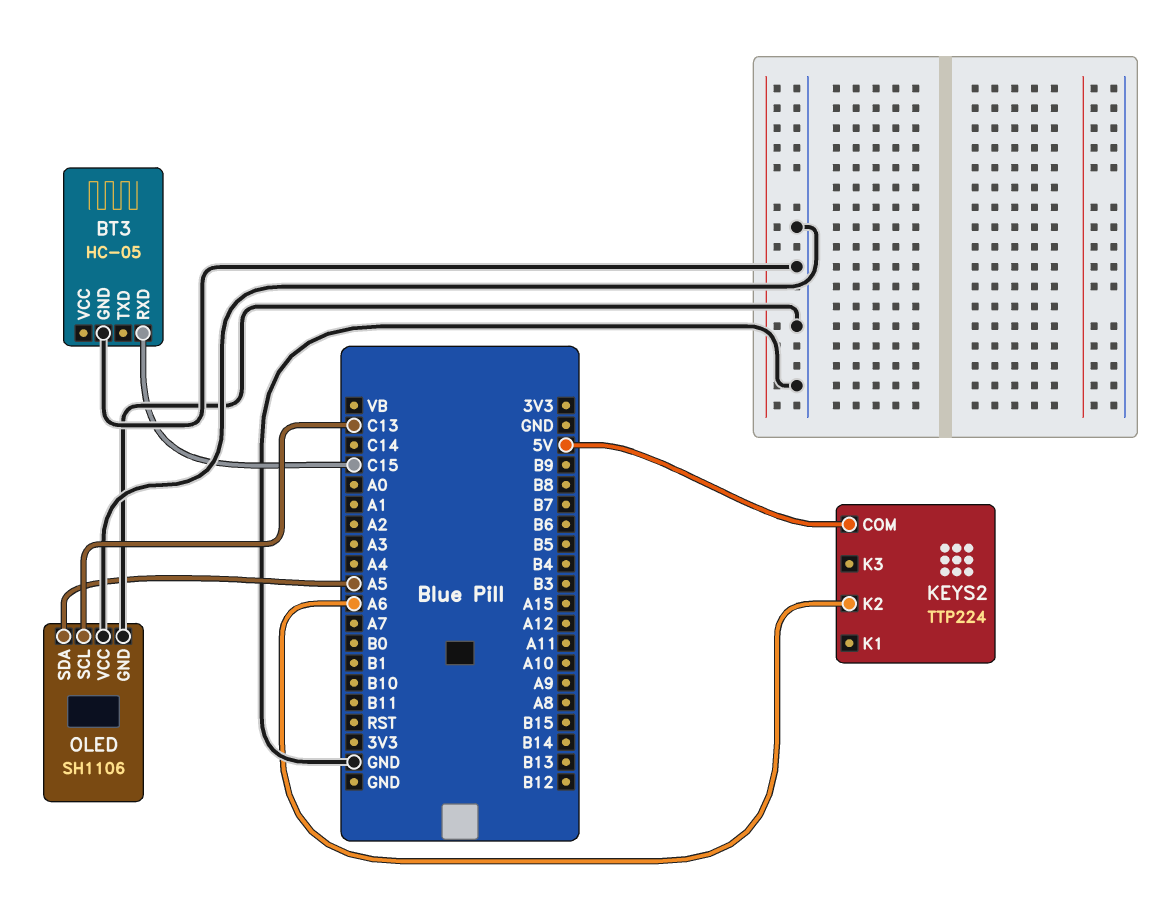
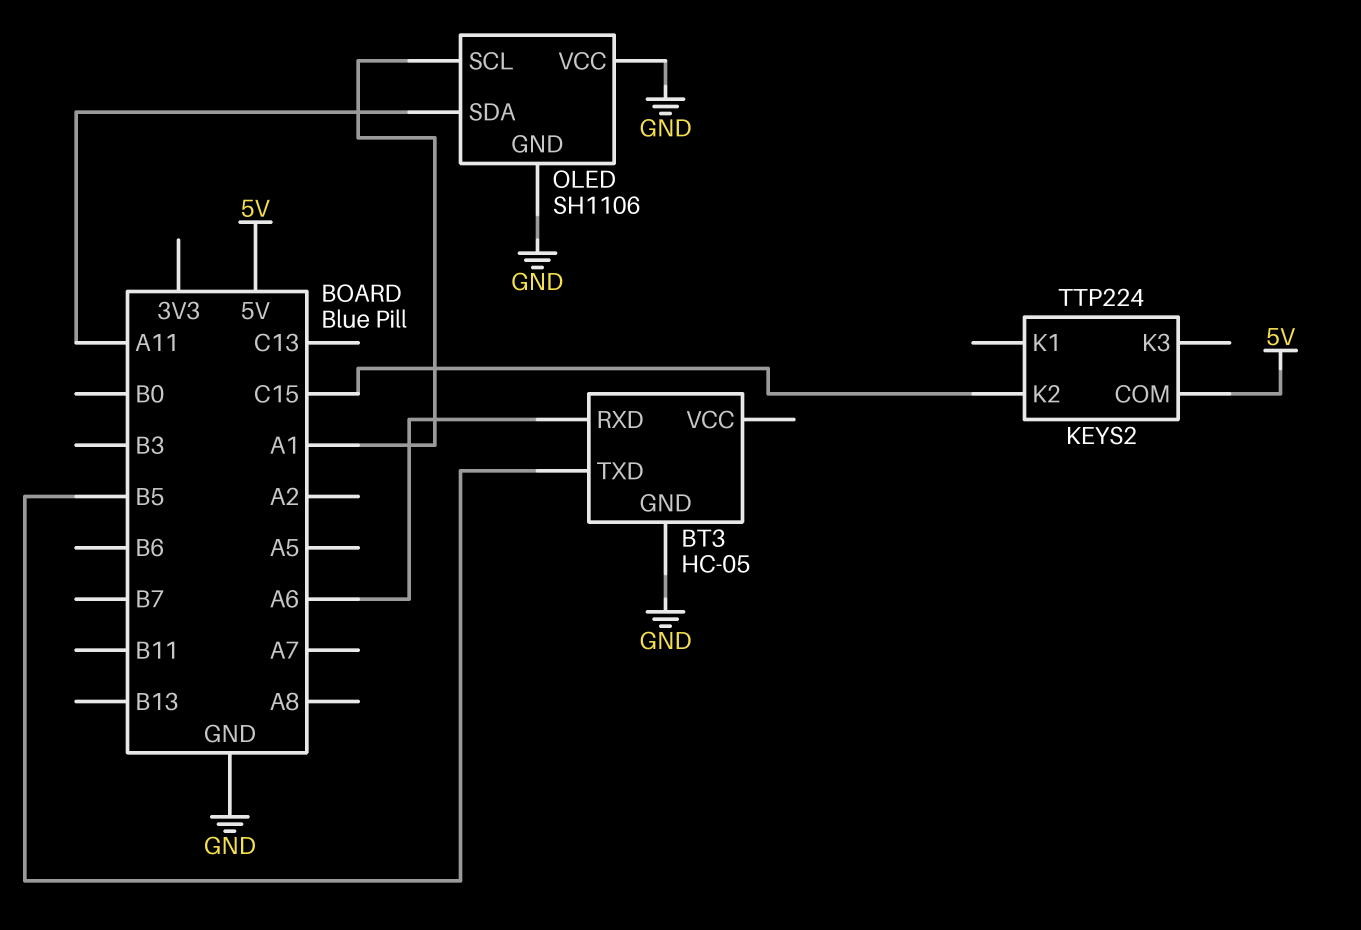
BT3 pin RXD: C15 -> A6
BT3 pin TXD: none -> B5
KEYS2 pin K2: A6 -> C15
OLED pin SCL: C13 -> A1
OLED pin SDA: A5 -> A11

